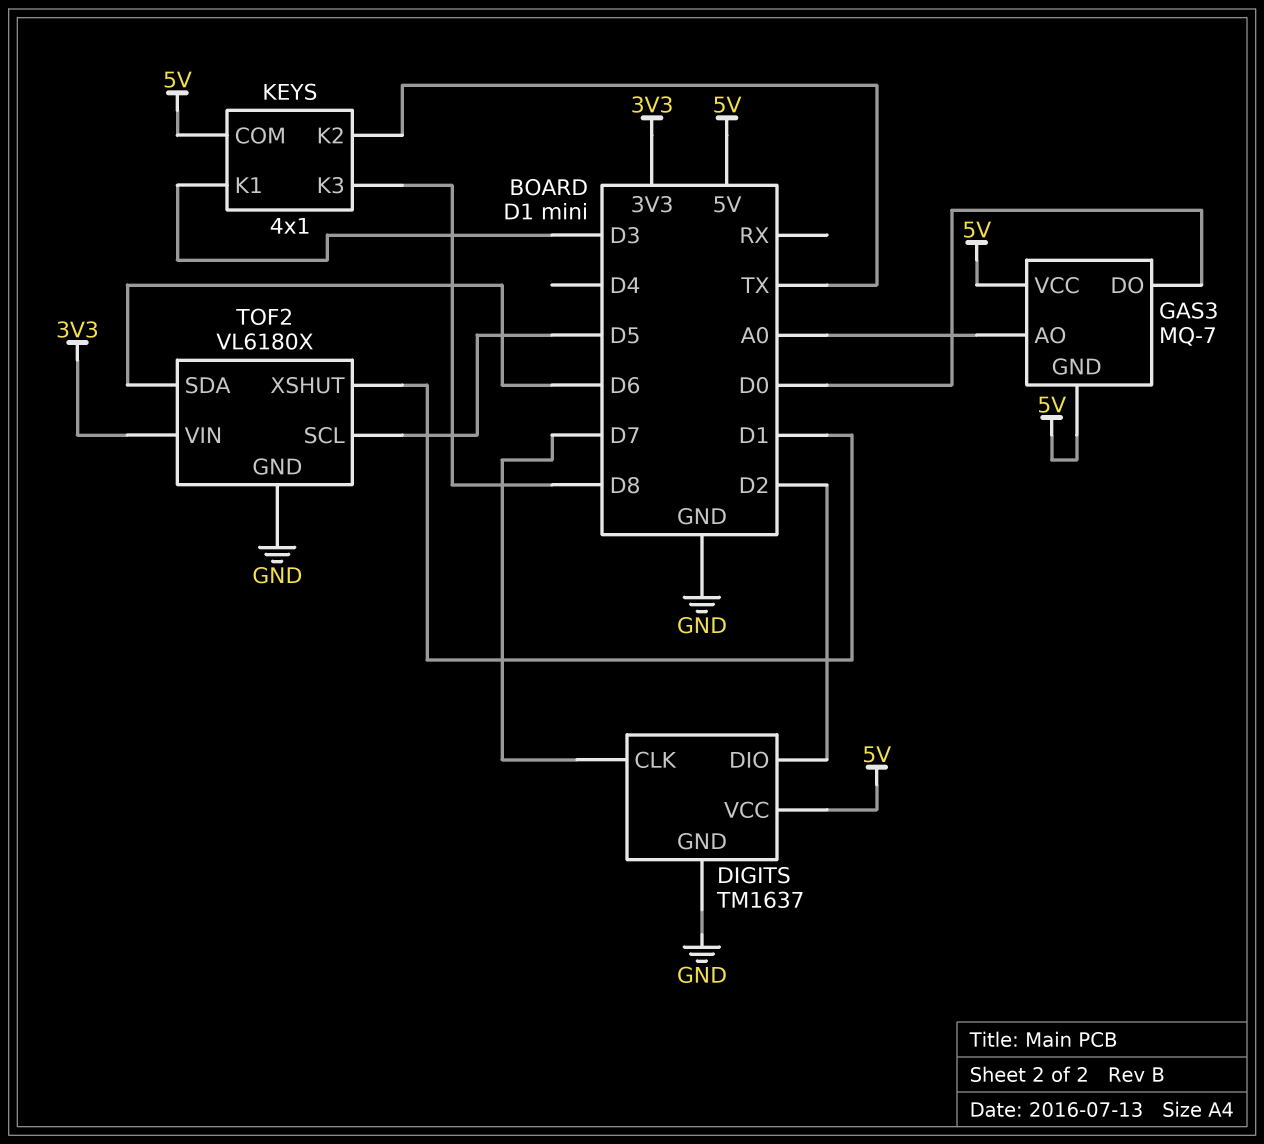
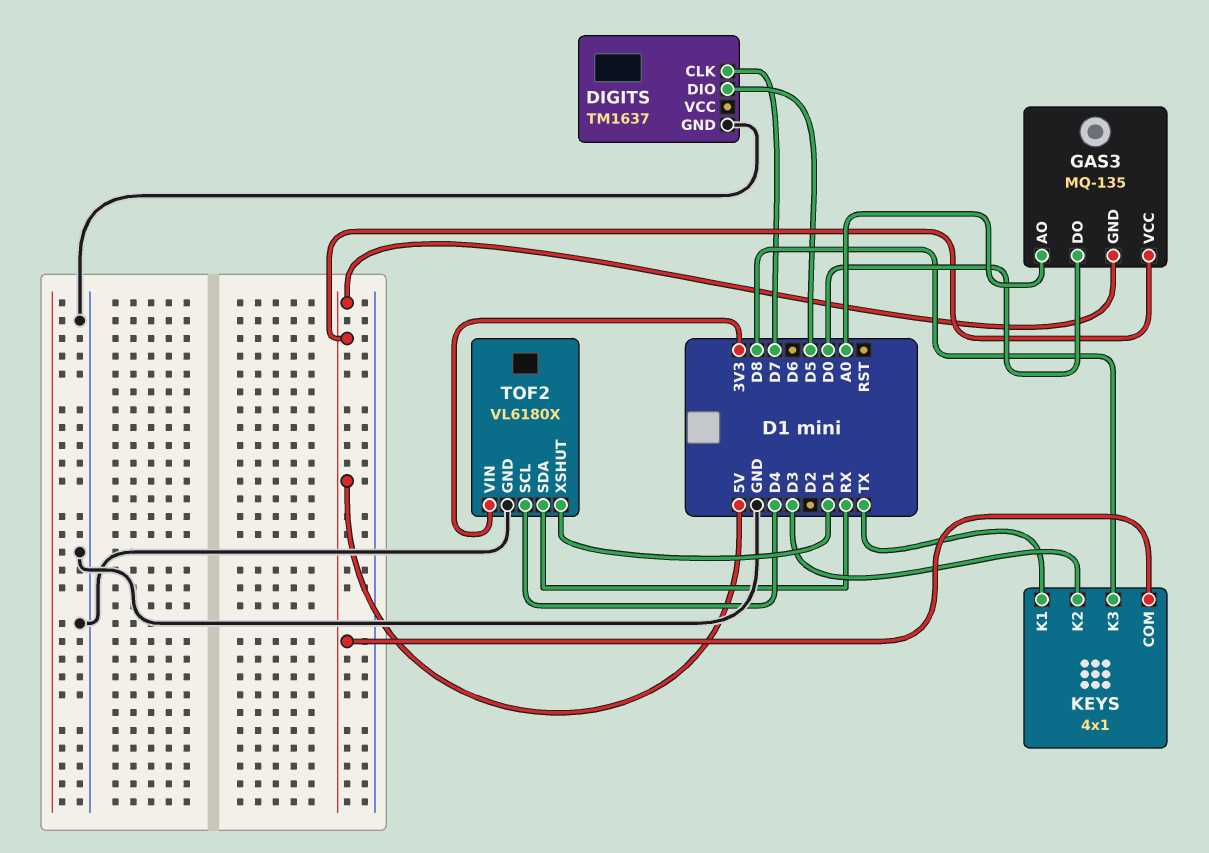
DIGITS pin DIO: D2 -> D5
DIGITS pin VCC: 5V -> none
GAS3: MQ-7 -> MQ-135
KEYS pin K1: D3 -> TX
KEYS pin K2: TX -> D3
TOF2 pin SCL: D5 -> D4
TOF2 pin SDA: D6 -> RX

